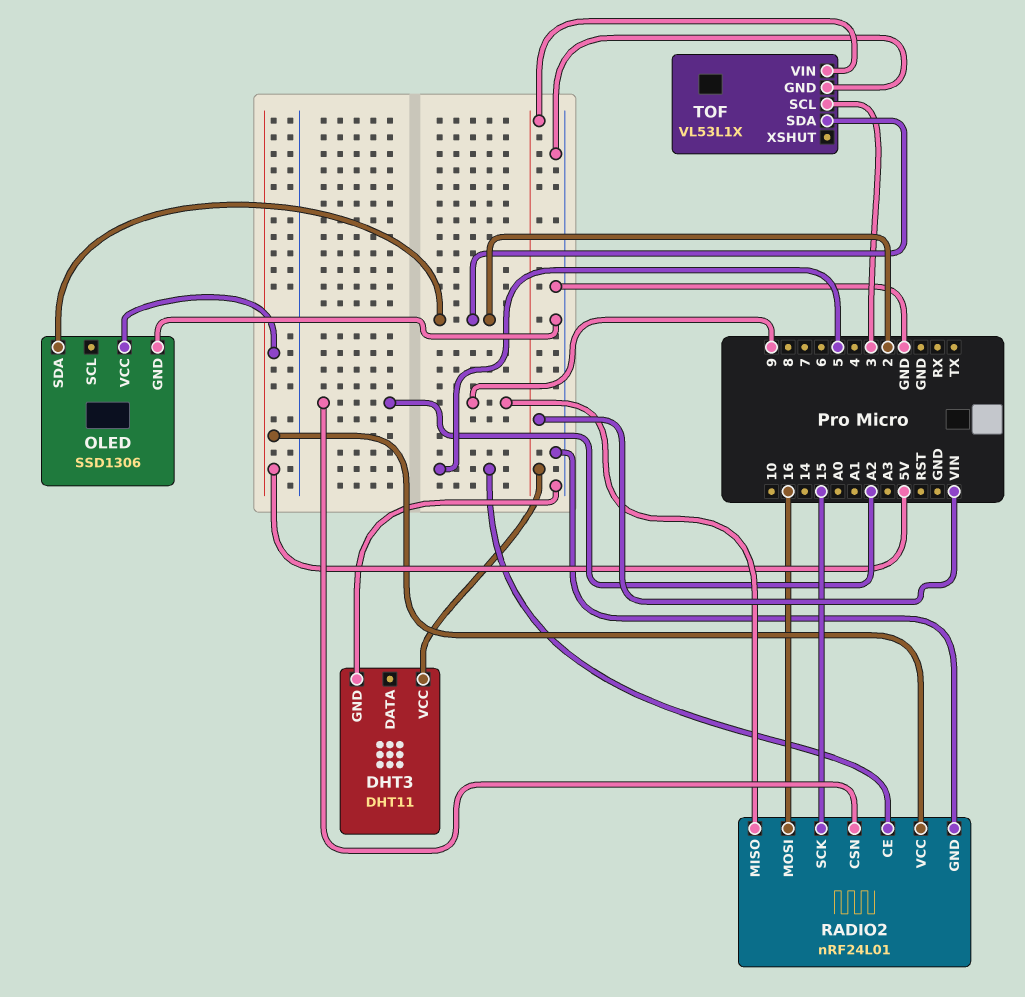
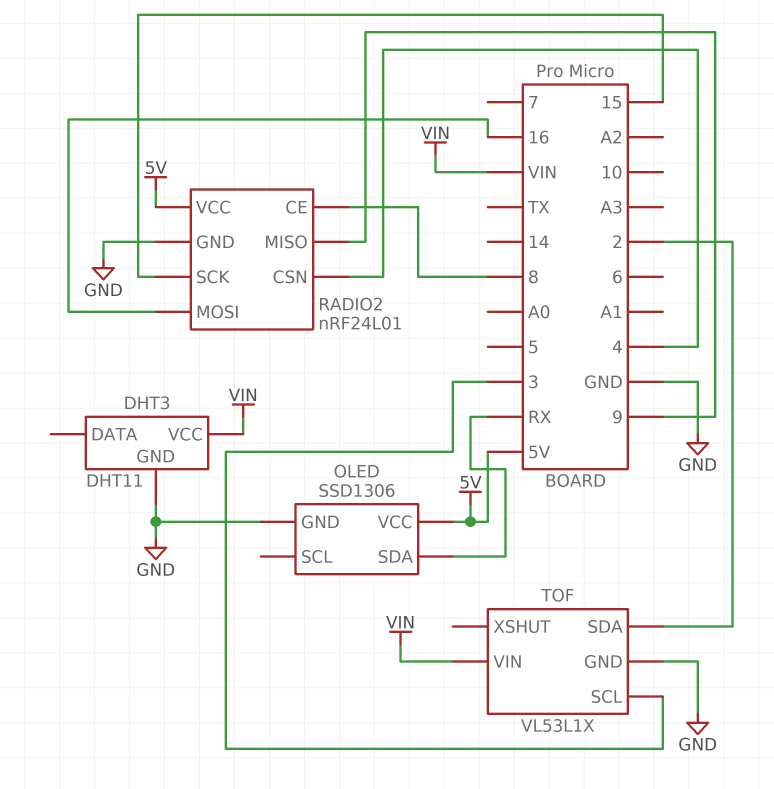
OLED pin SDA: 2 -> RX
RADIO2 pin CE: 5 -> 8
RADIO2 pin CSN: A2 -> 4

